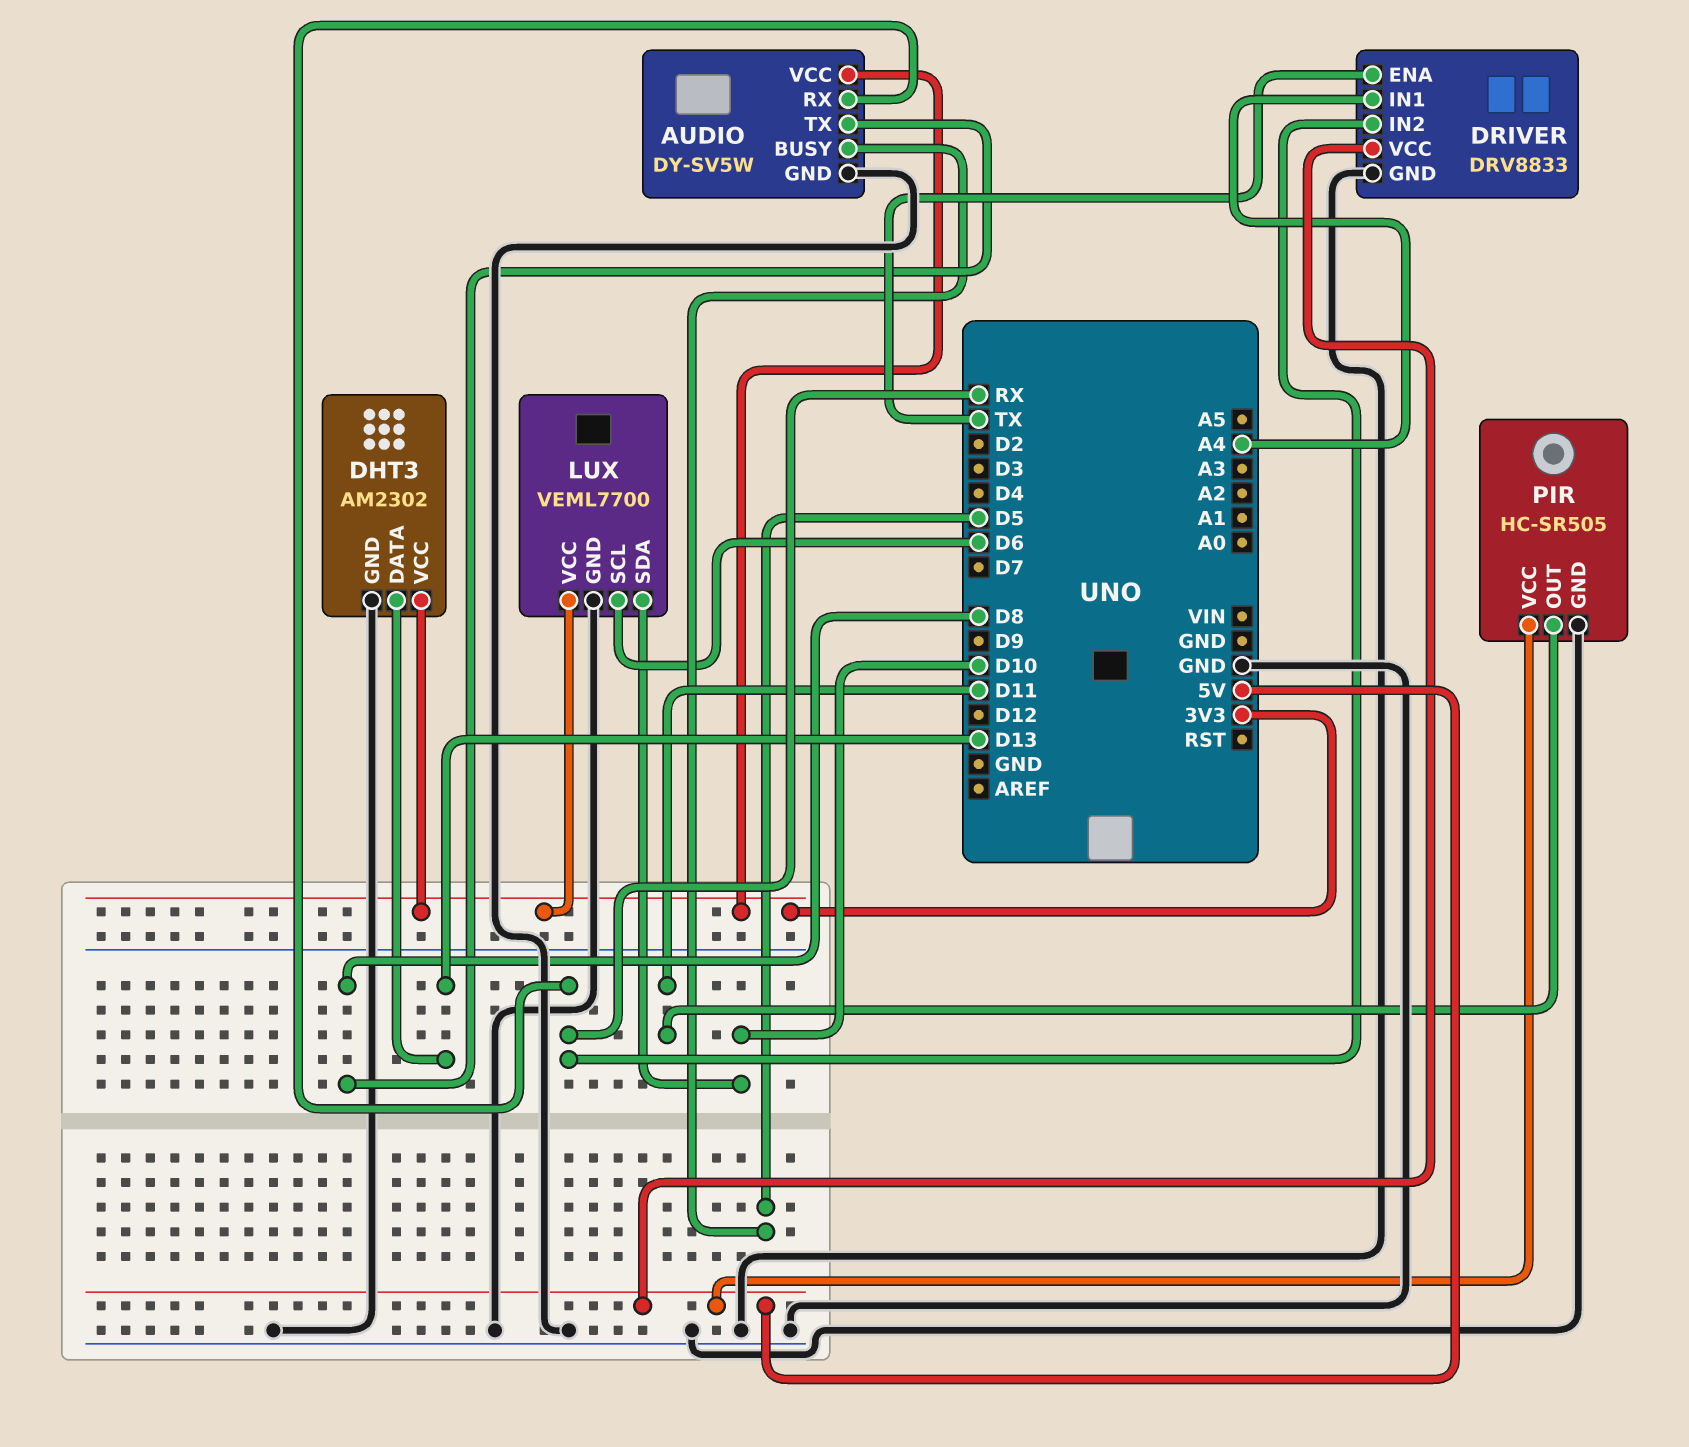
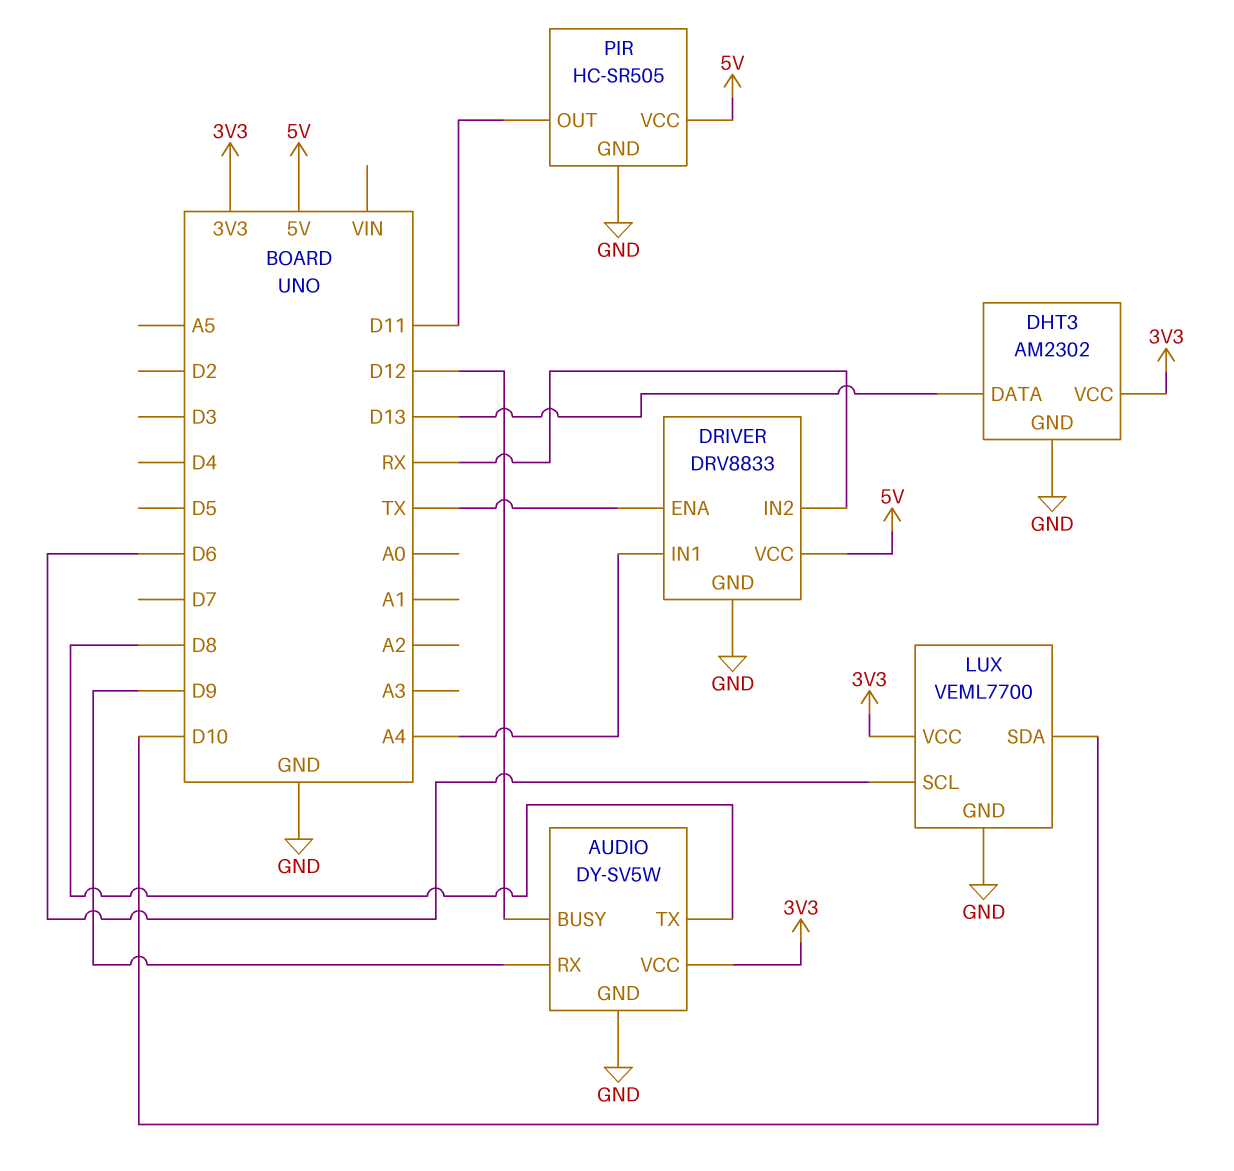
AUDIO pin BUSY: D5 -> D12
AUDIO pin RX: RX -> D9

